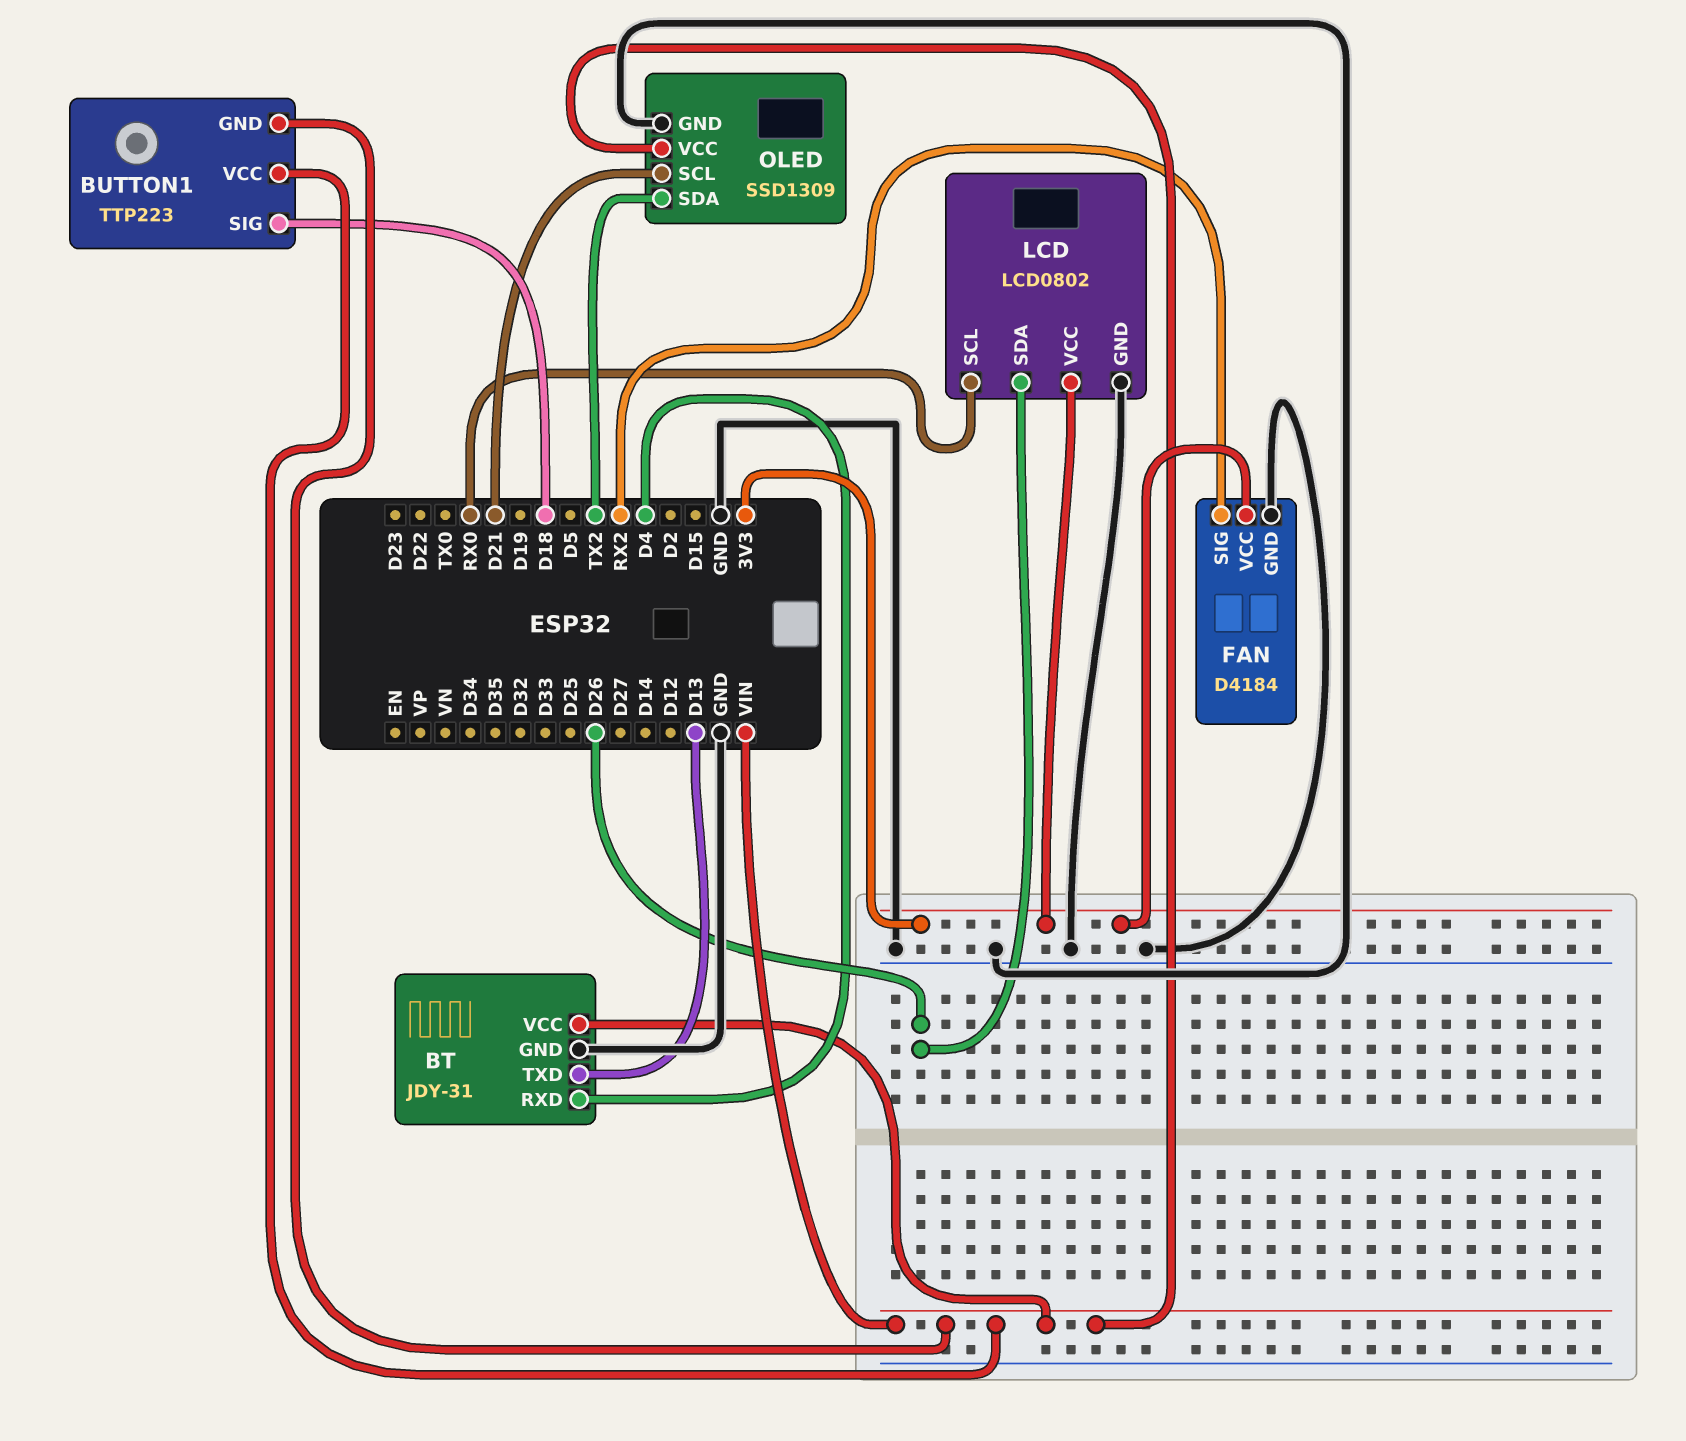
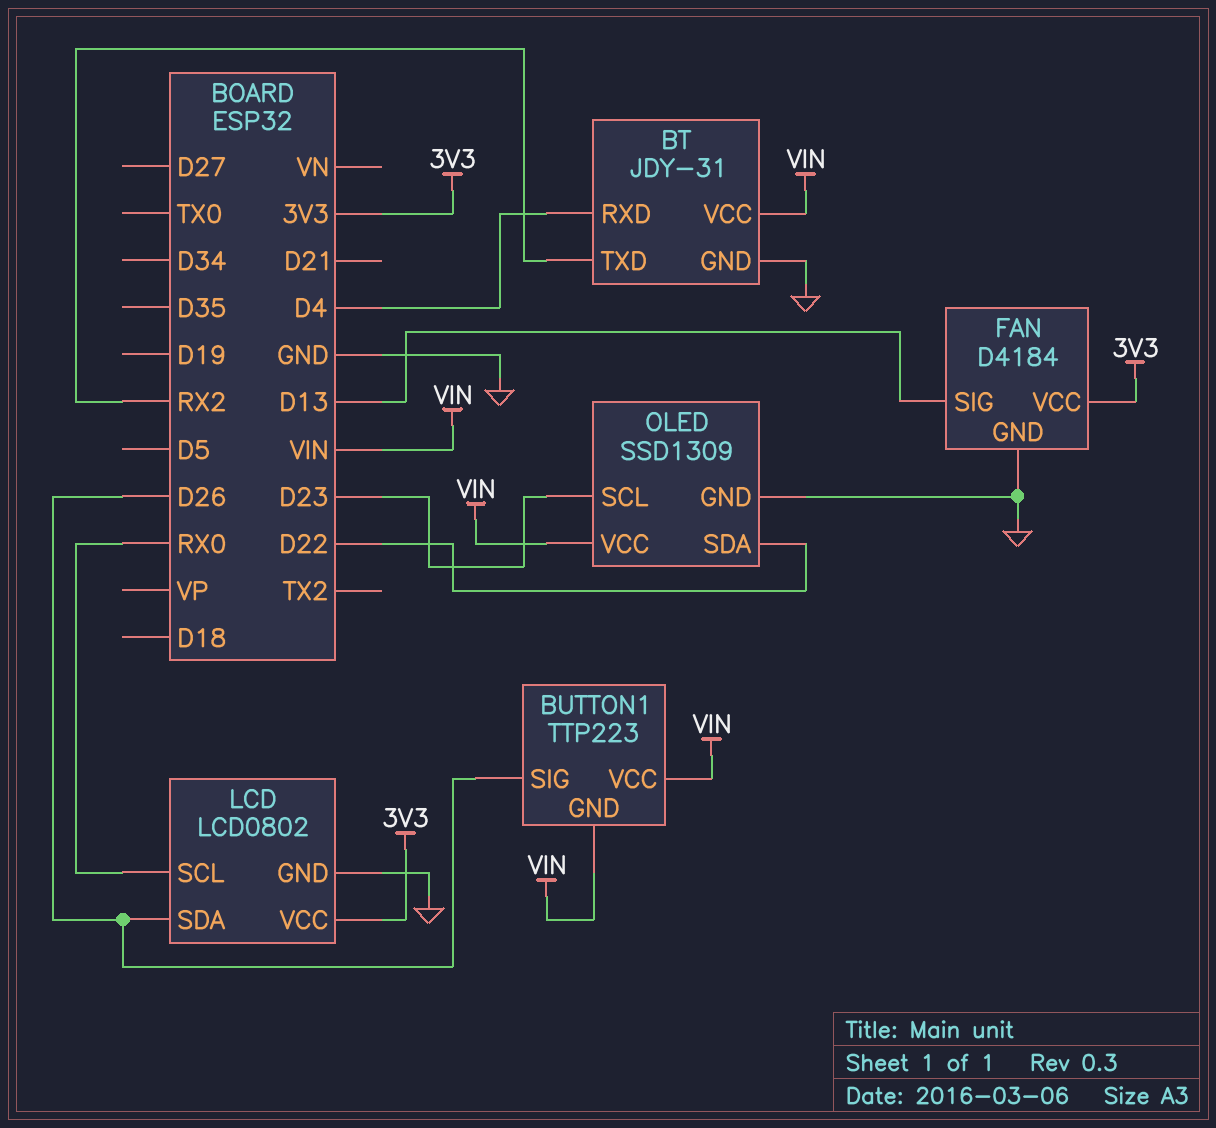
BT pin TXD: D13 -> RX2
BUTTON1 pin SIG: D18 -> D26
FAN pin SIG: RX2 -> D13
OLED pin SCL: D21 -> D23
OLED pin SDA: TX2 -> D22

